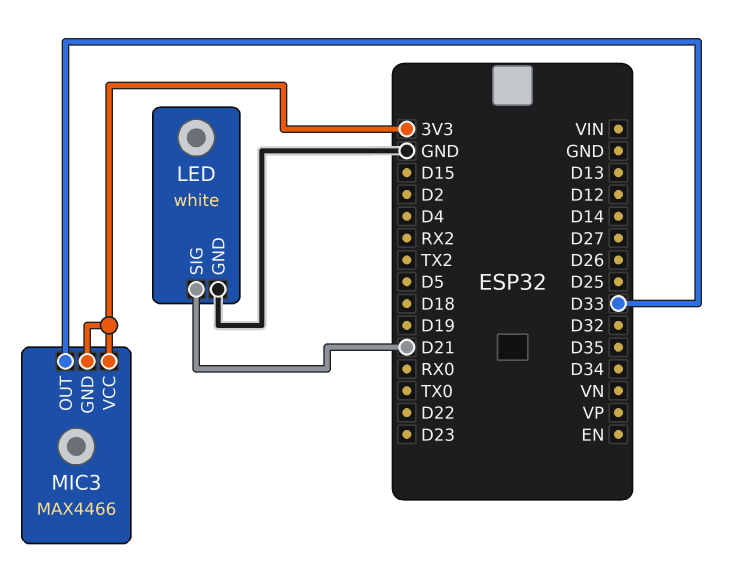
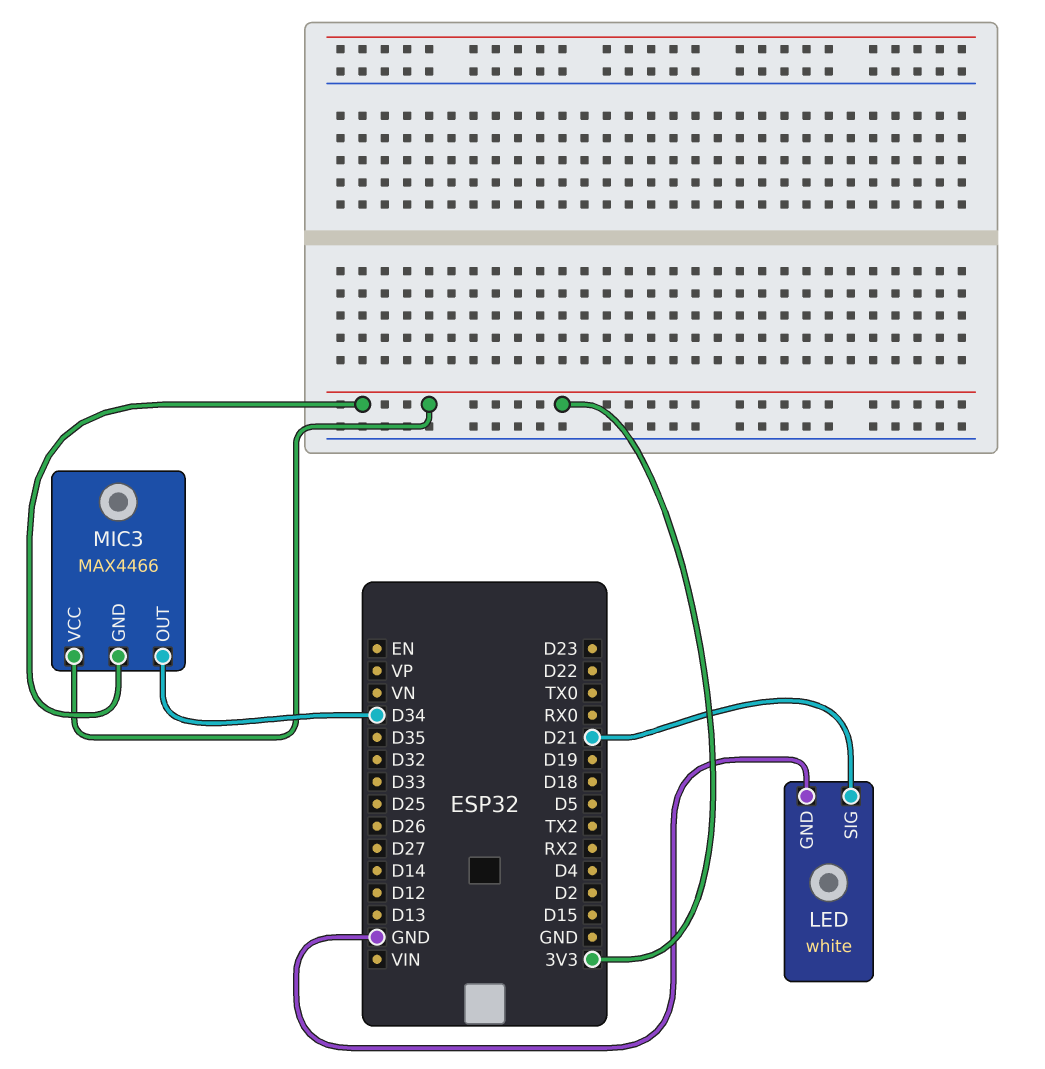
MIC3 pin OUT: D33 -> D34

